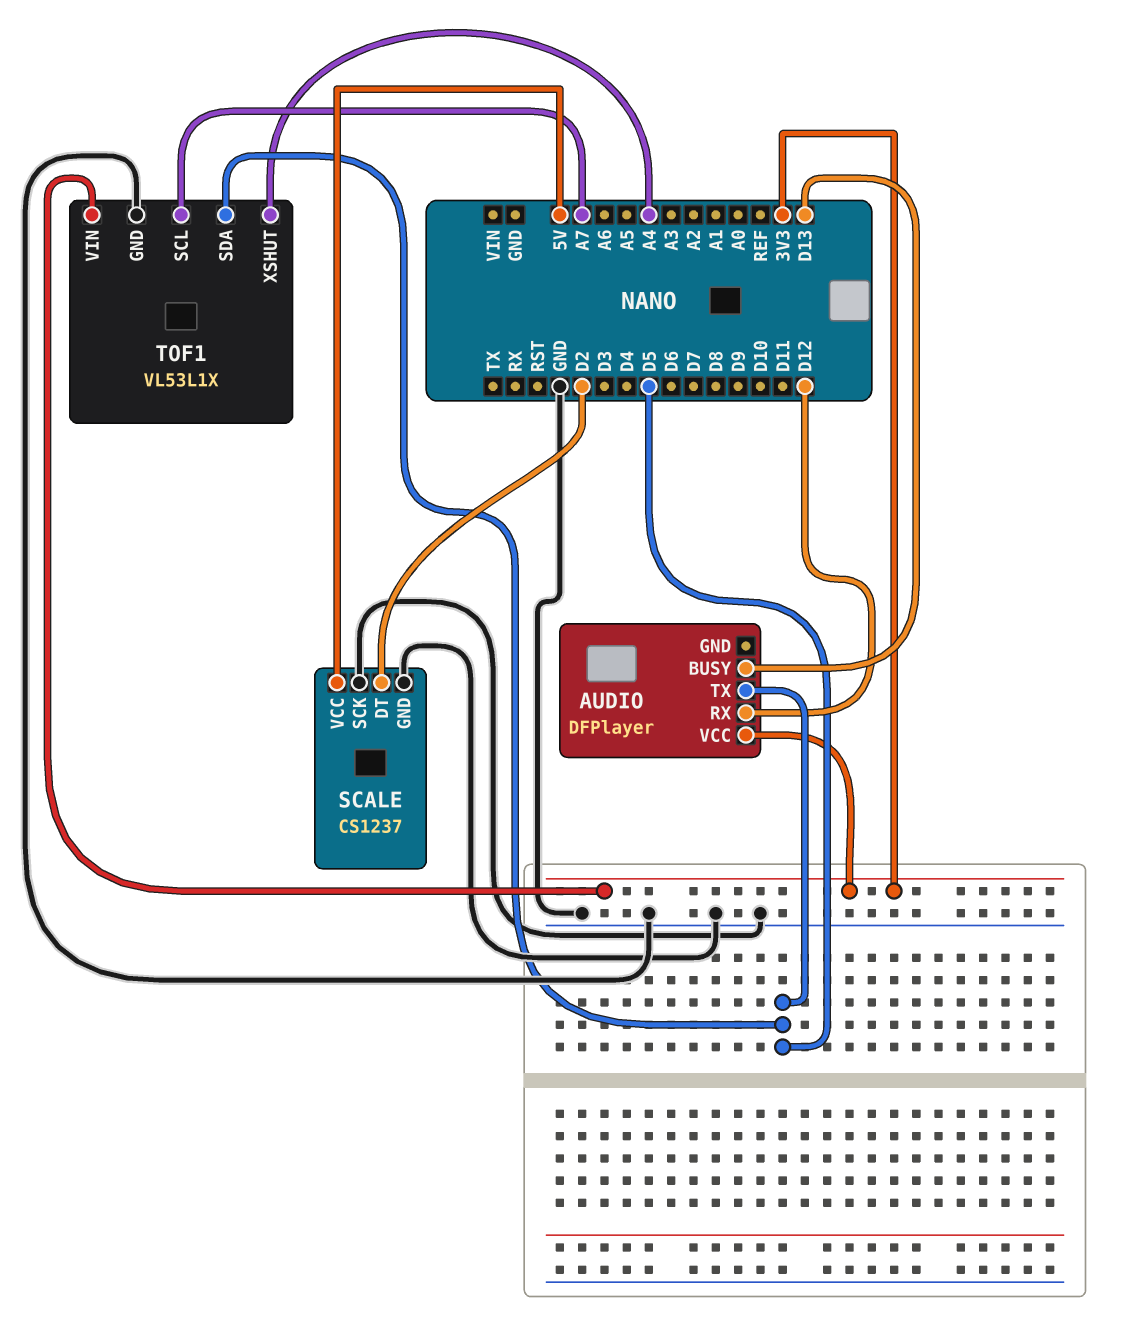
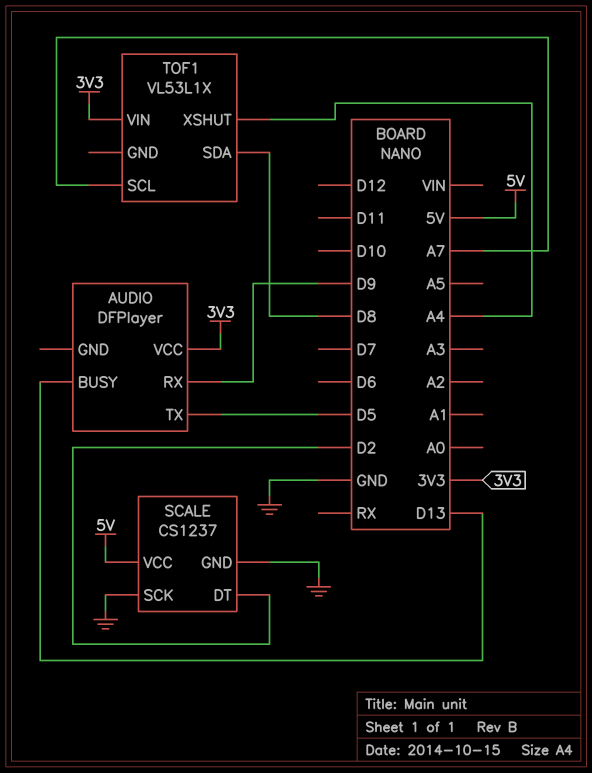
AUDIO pin RX: D12 -> D9
TOF1 pin GND: GND -> none
TOF1 pin SDA: D5 -> D8

